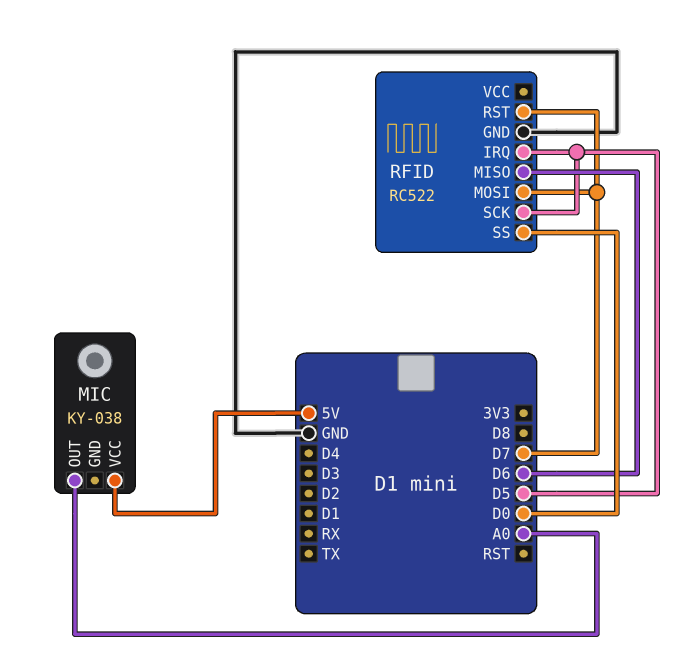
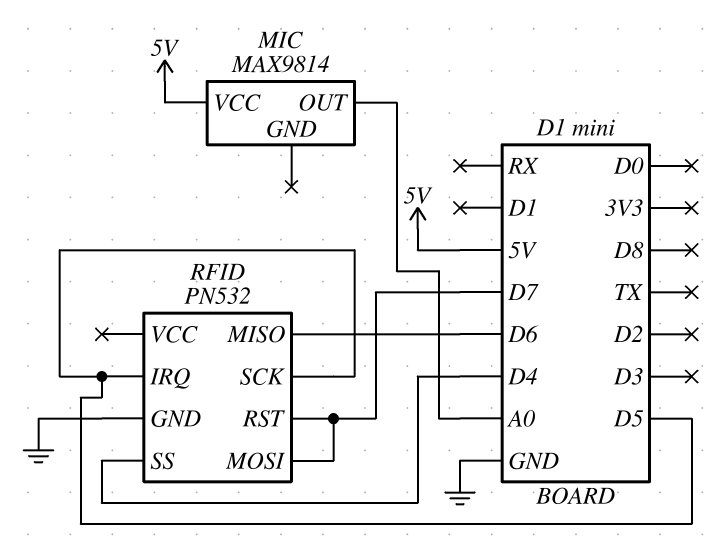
MIC: KY-038 -> MAX9814
RFID: RC522 -> PN532
RFID pin SS: D0 -> D4

